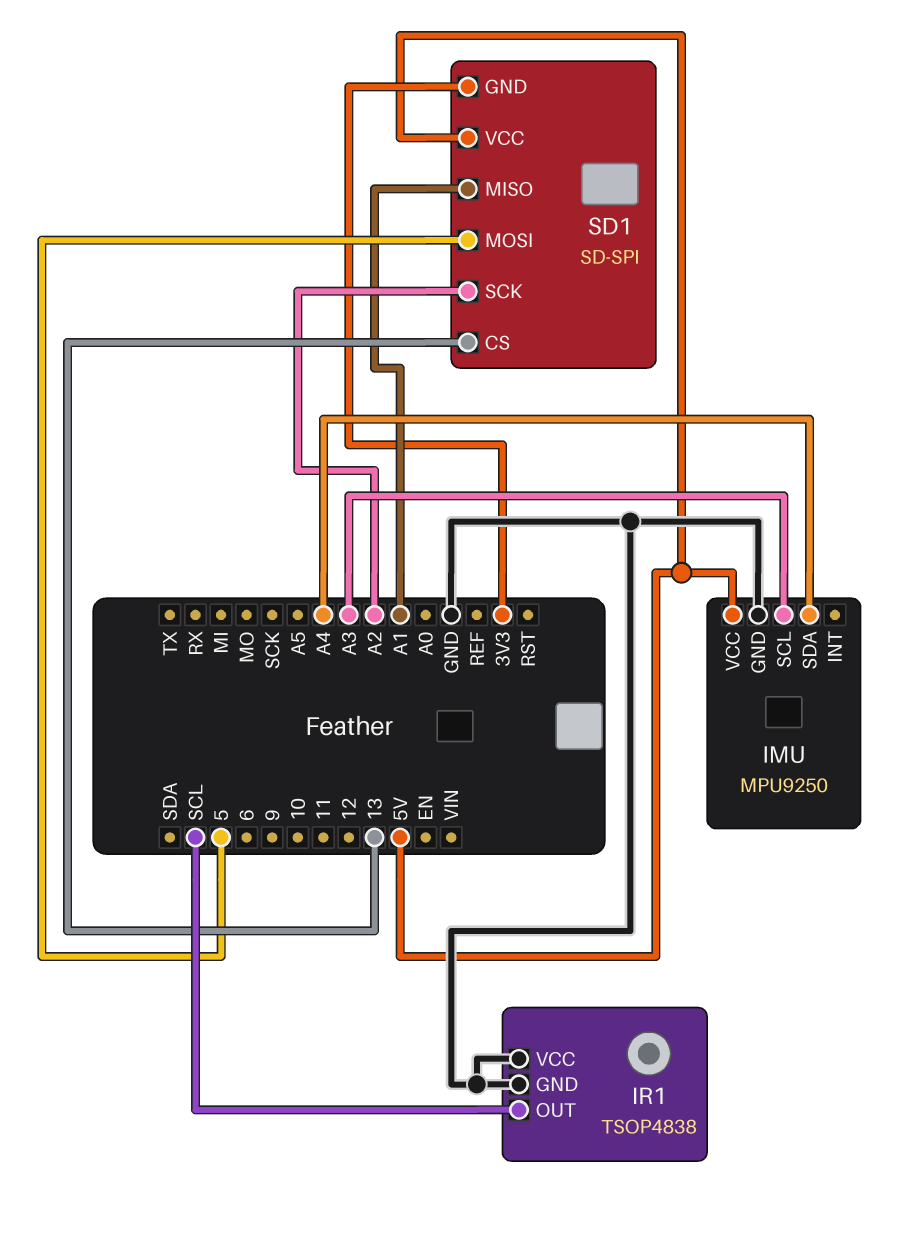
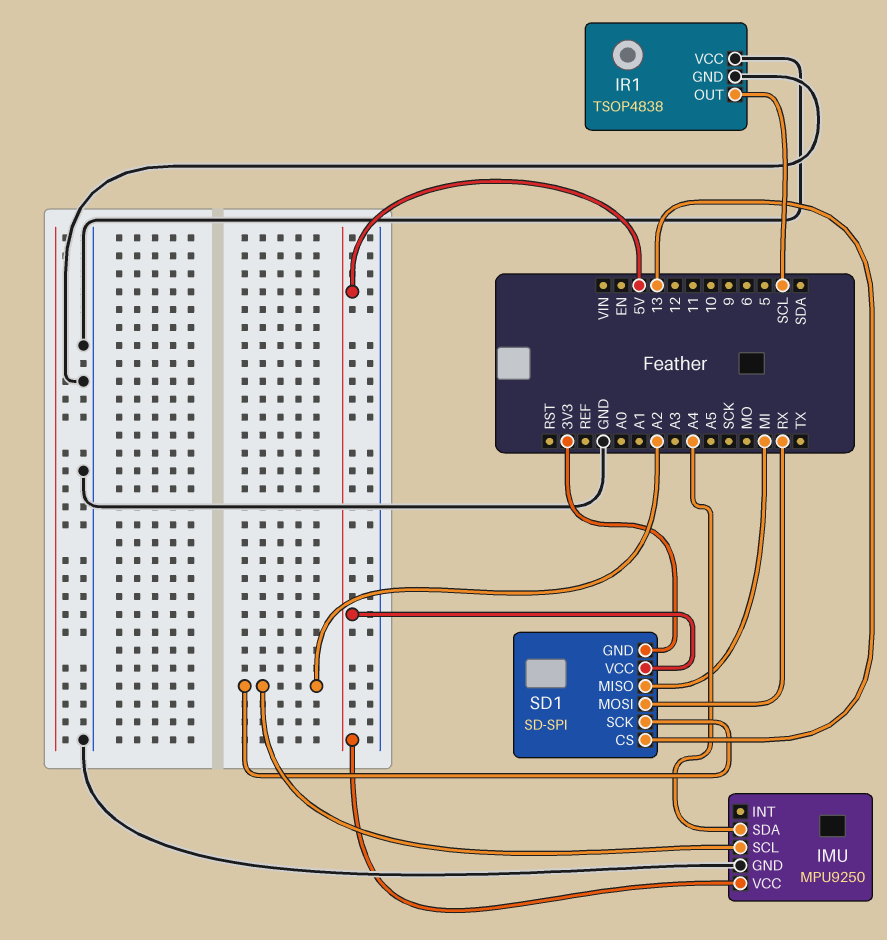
IMU pin SCL: A3 -> A2
SD1 pin MISO: A1 -> MI
SD1 pin MOSI: 5 -> RX

